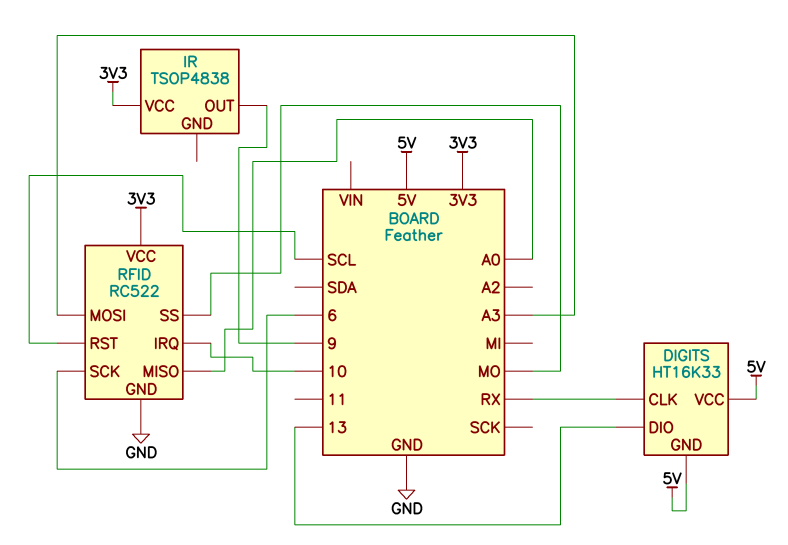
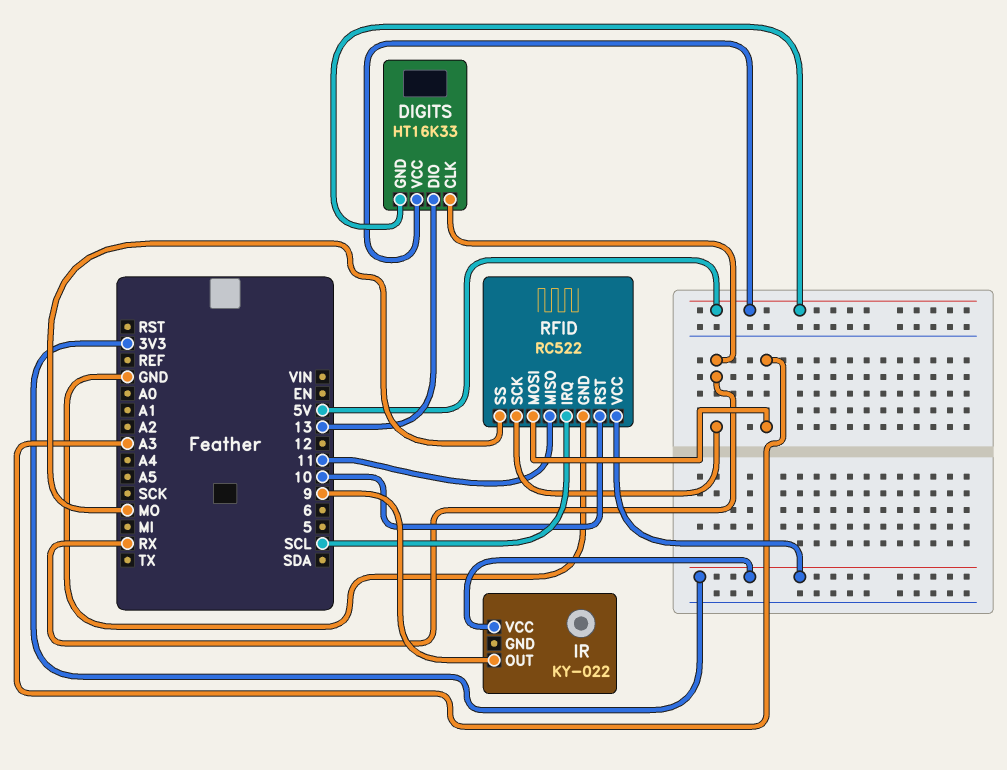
IR: TSOP4838 -> KY-022
RFID pin IRQ: 10 -> SCL
RFID pin MISO: A0 -> 11
RFID pin RST: SCL -> 10
RFID pin SCK: 6 -> RX

